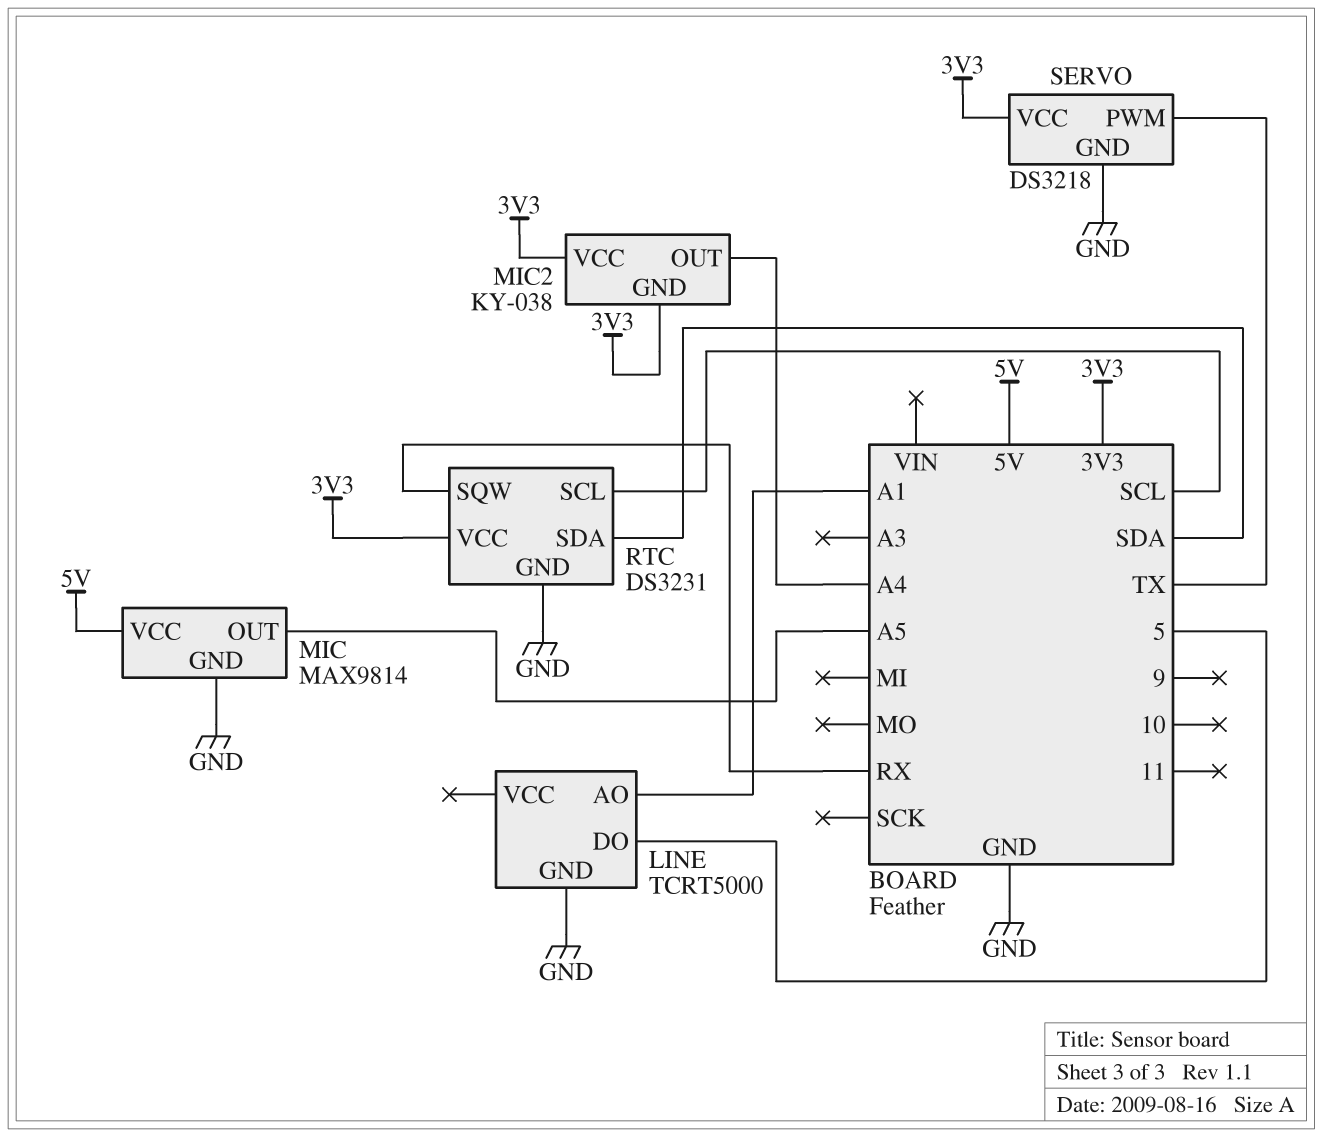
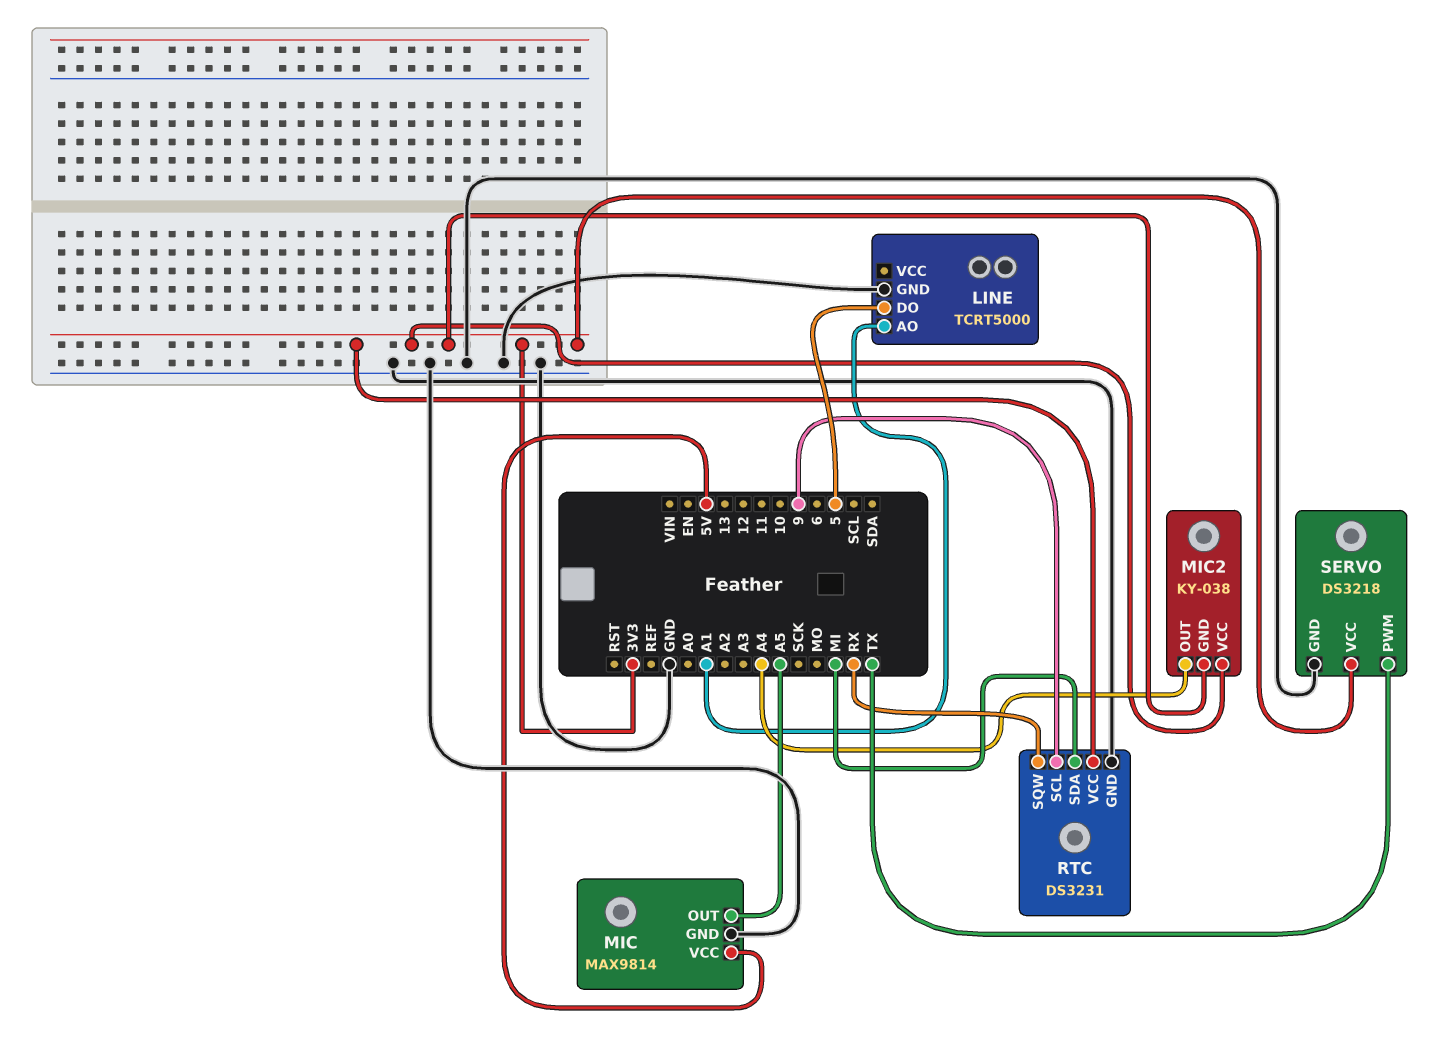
RTC pin SCL: SCL -> 9
RTC pin SDA: SDA -> MI

